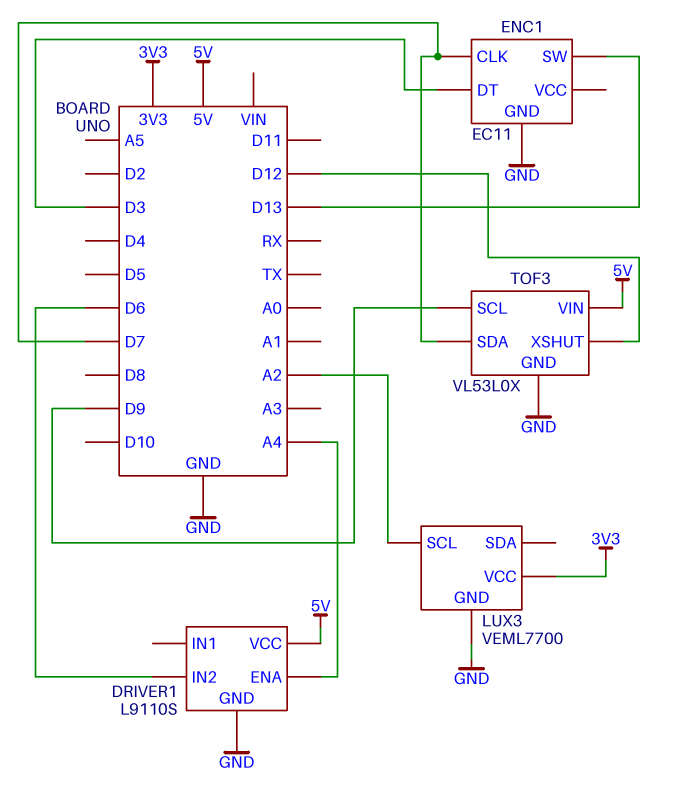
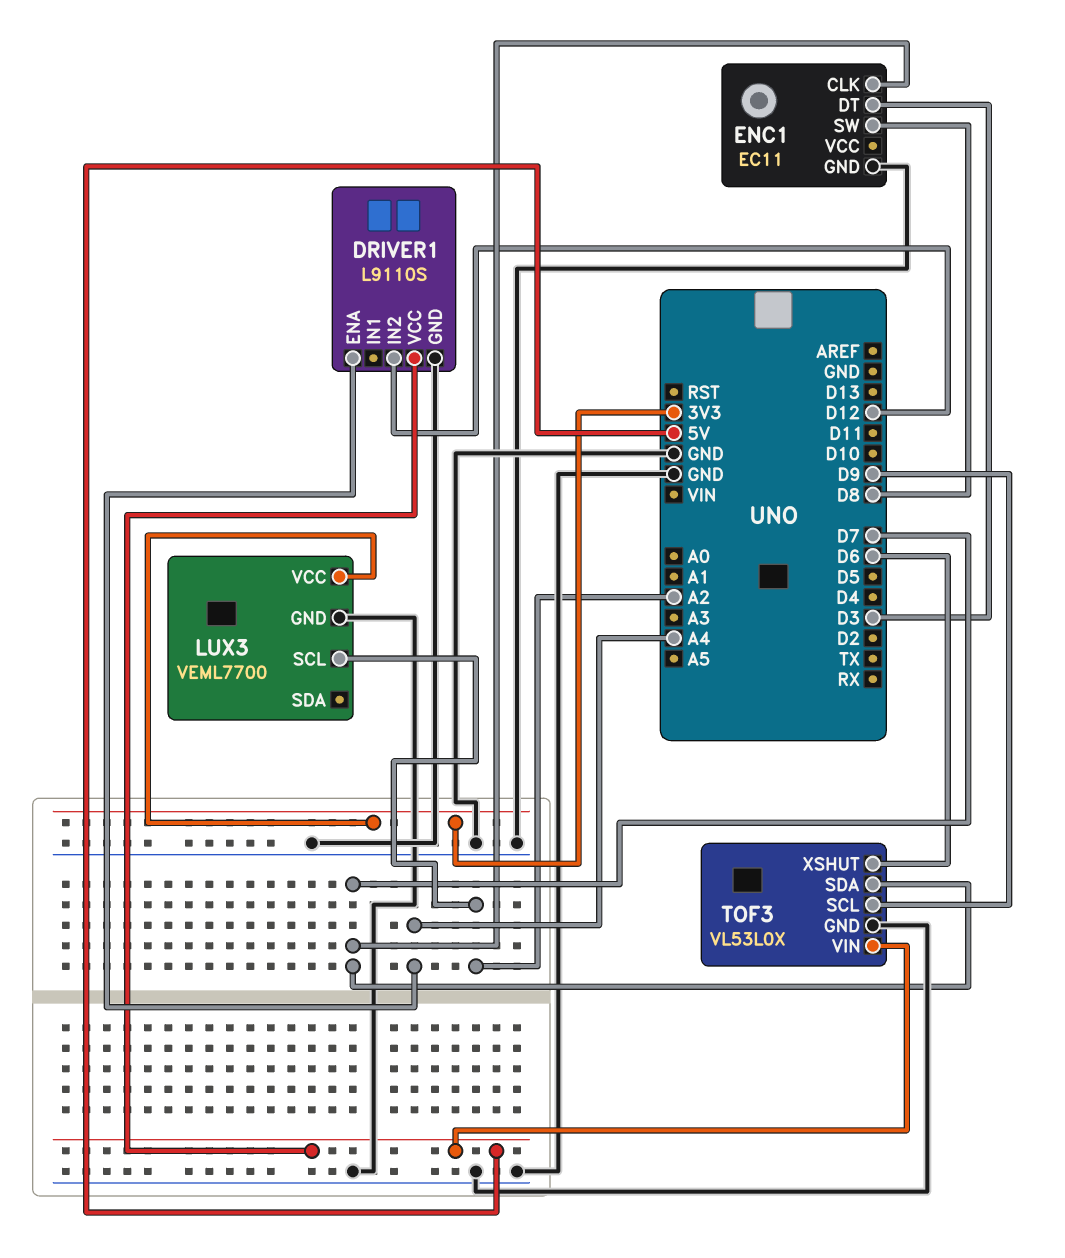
DRIVER1 pin IN2: D6 -> D12
ENC1 pin SW: D13 -> D8
TOF3 pin XSHUT: D12 -> D6

